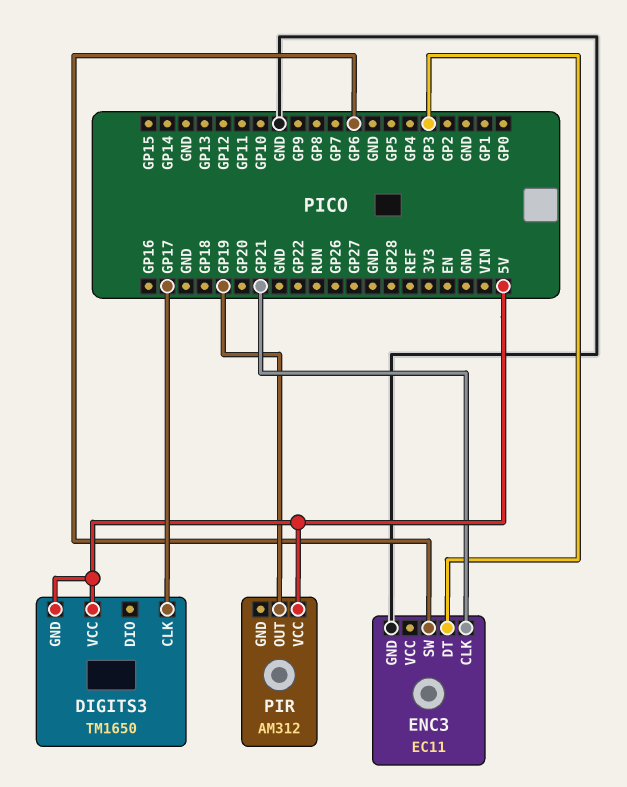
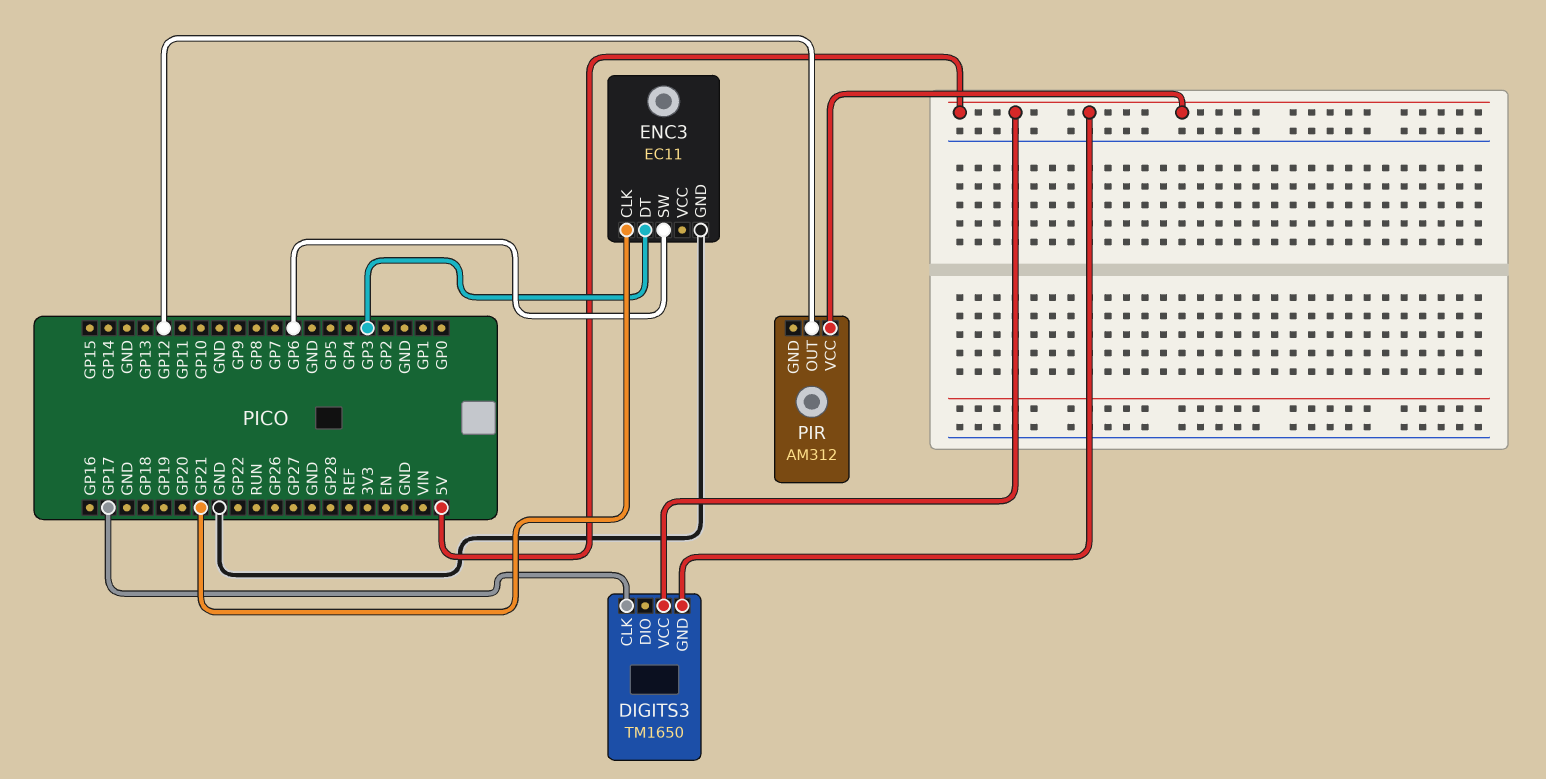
PIR pin OUT: GP19 -> GP12

